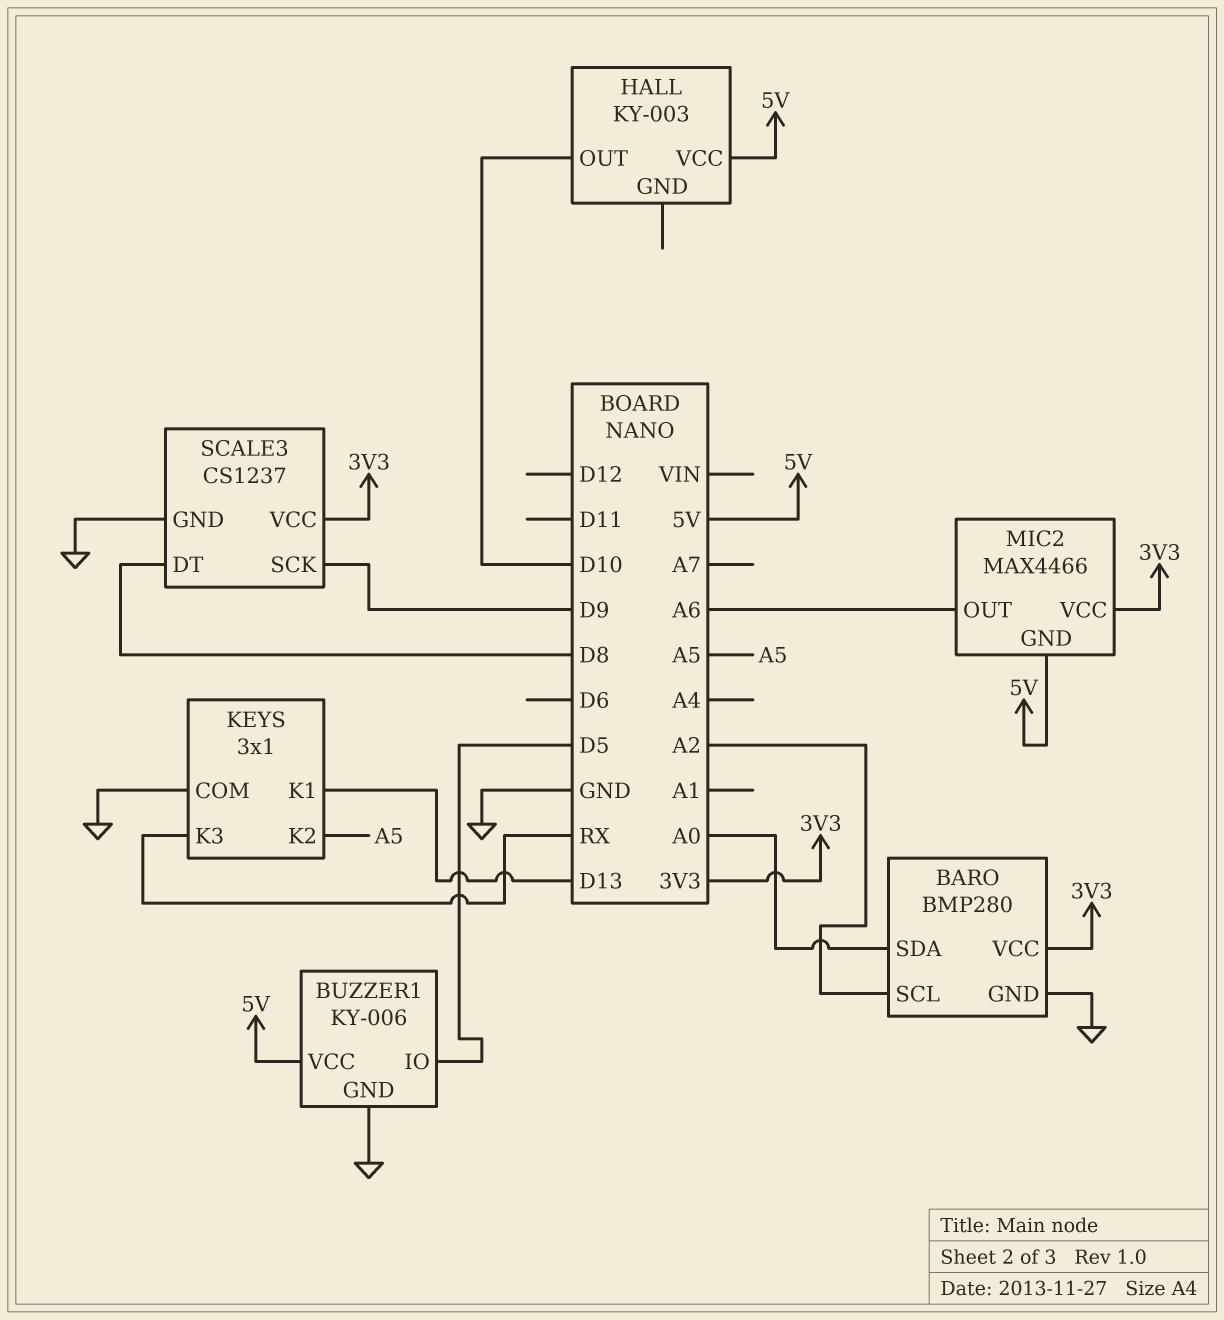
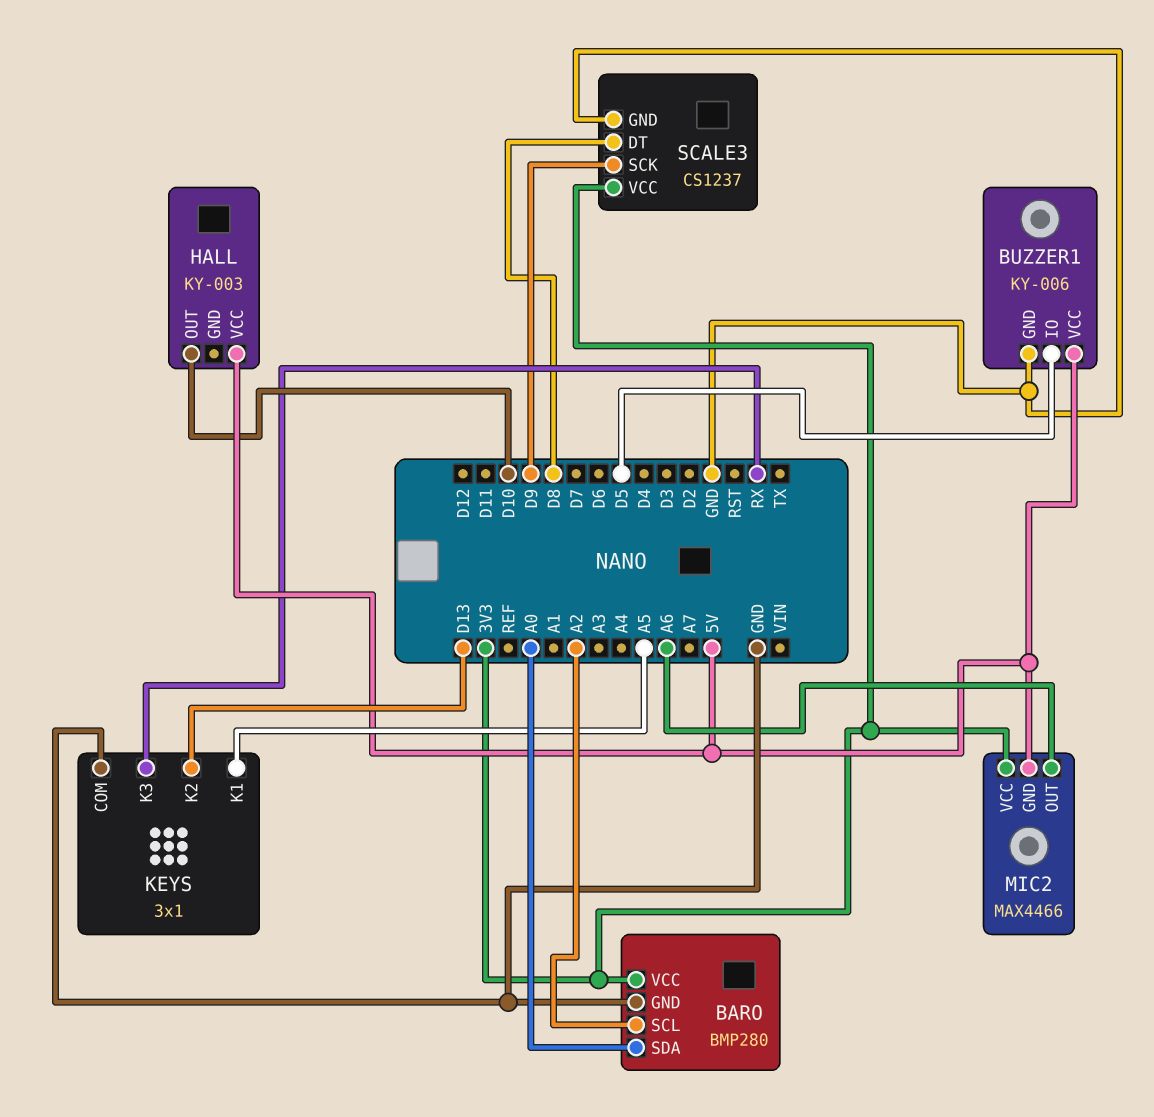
KEYS pin K1: D13 -> A5
KEYS pin K2: A5 -> D13

